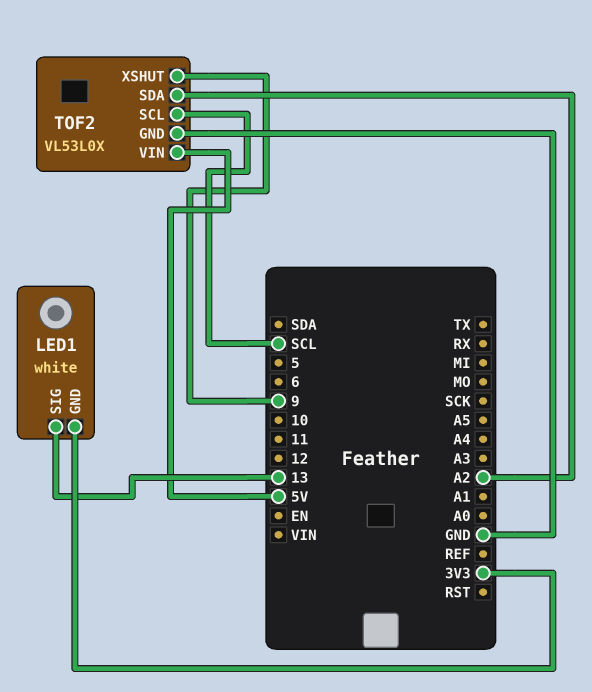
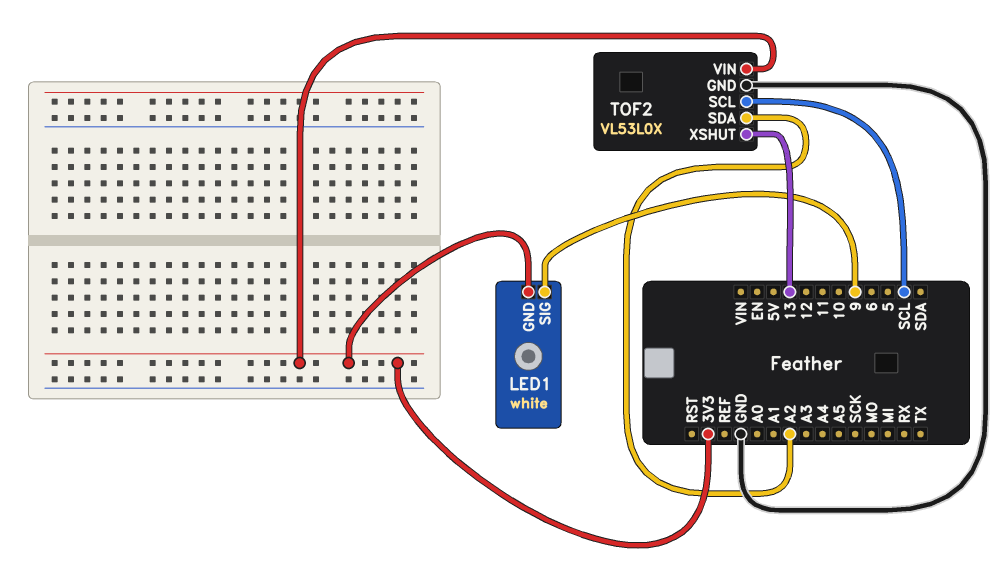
LED1 pin SIG: 13 -> 9
TOF2 pin VIN: 5V -> 3V3
TOF2 pin XSHUT: 9 -> 13

